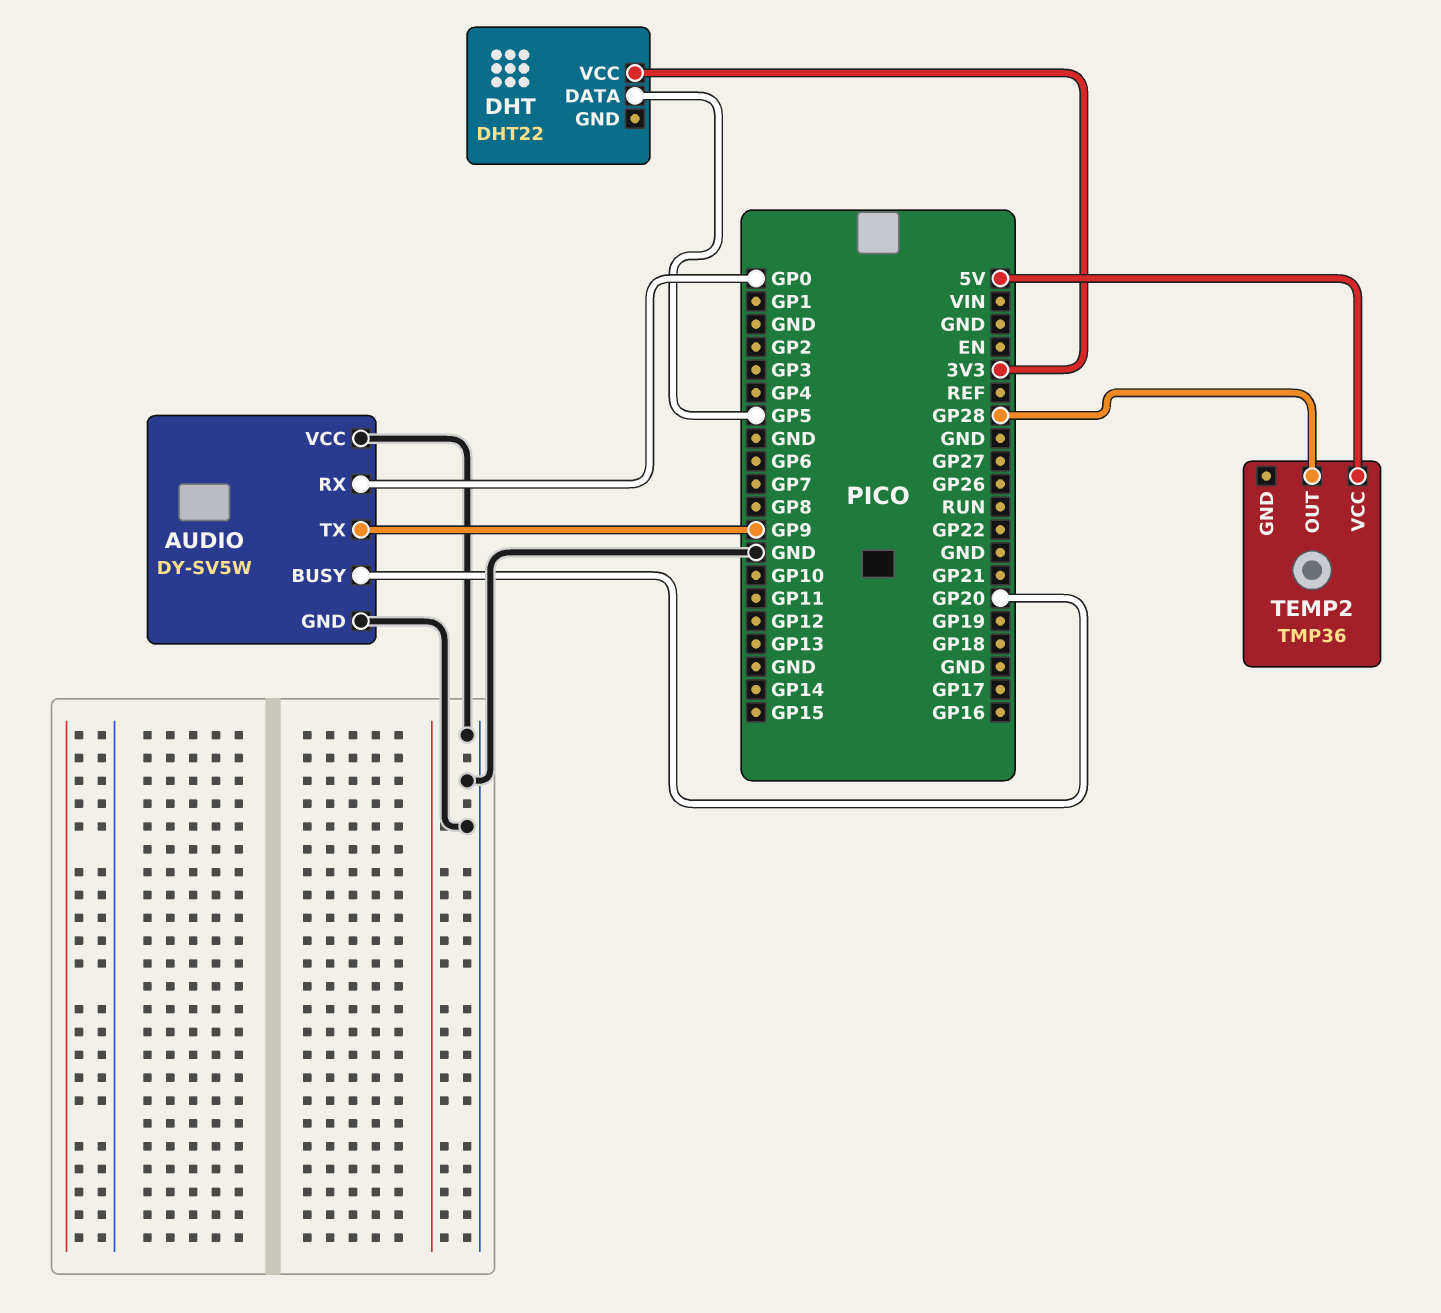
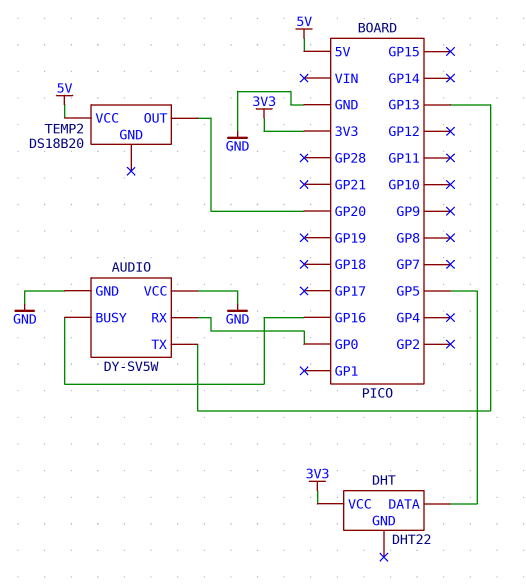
AUDIO pin BUSY: GP20 -> GP16
AUDIO pin TX: GP9 -> GP13
TEMP2: TMP36 -> DS18B20
TEMP2 pin OUT: GP28 -> GP20

